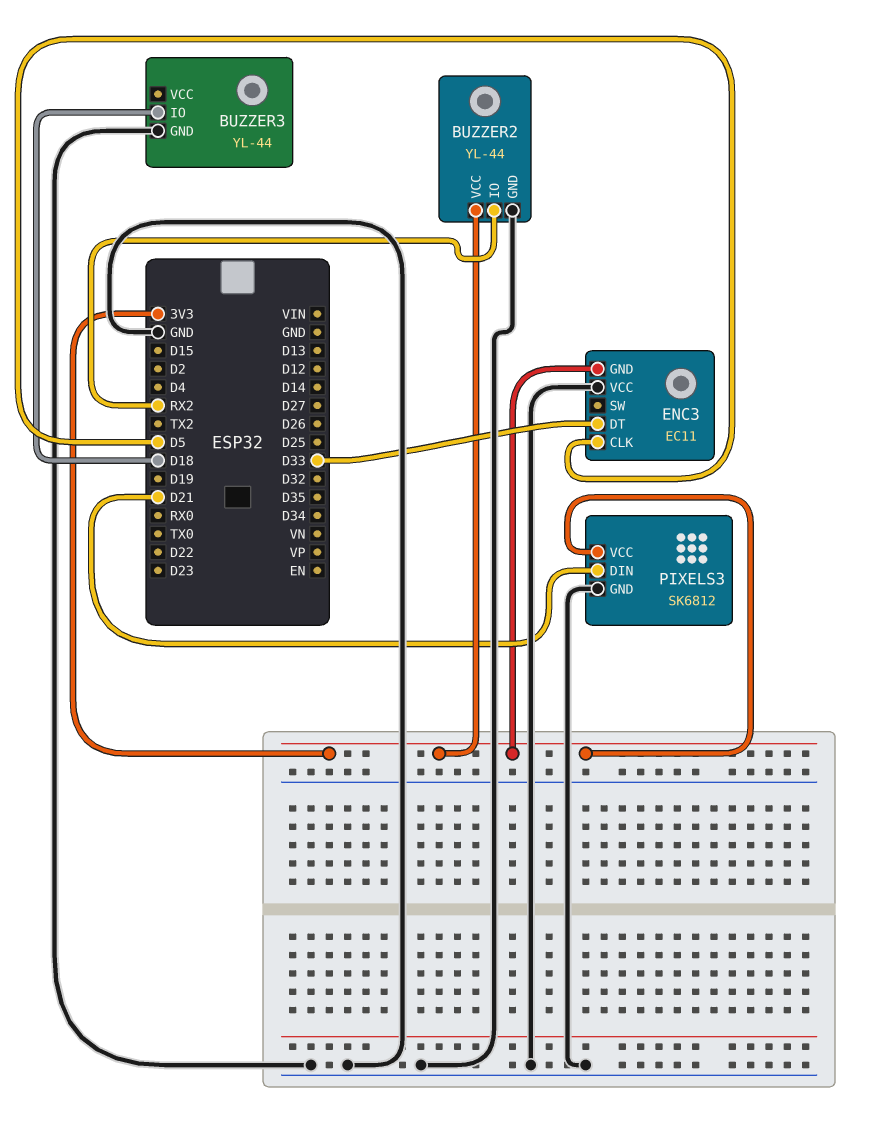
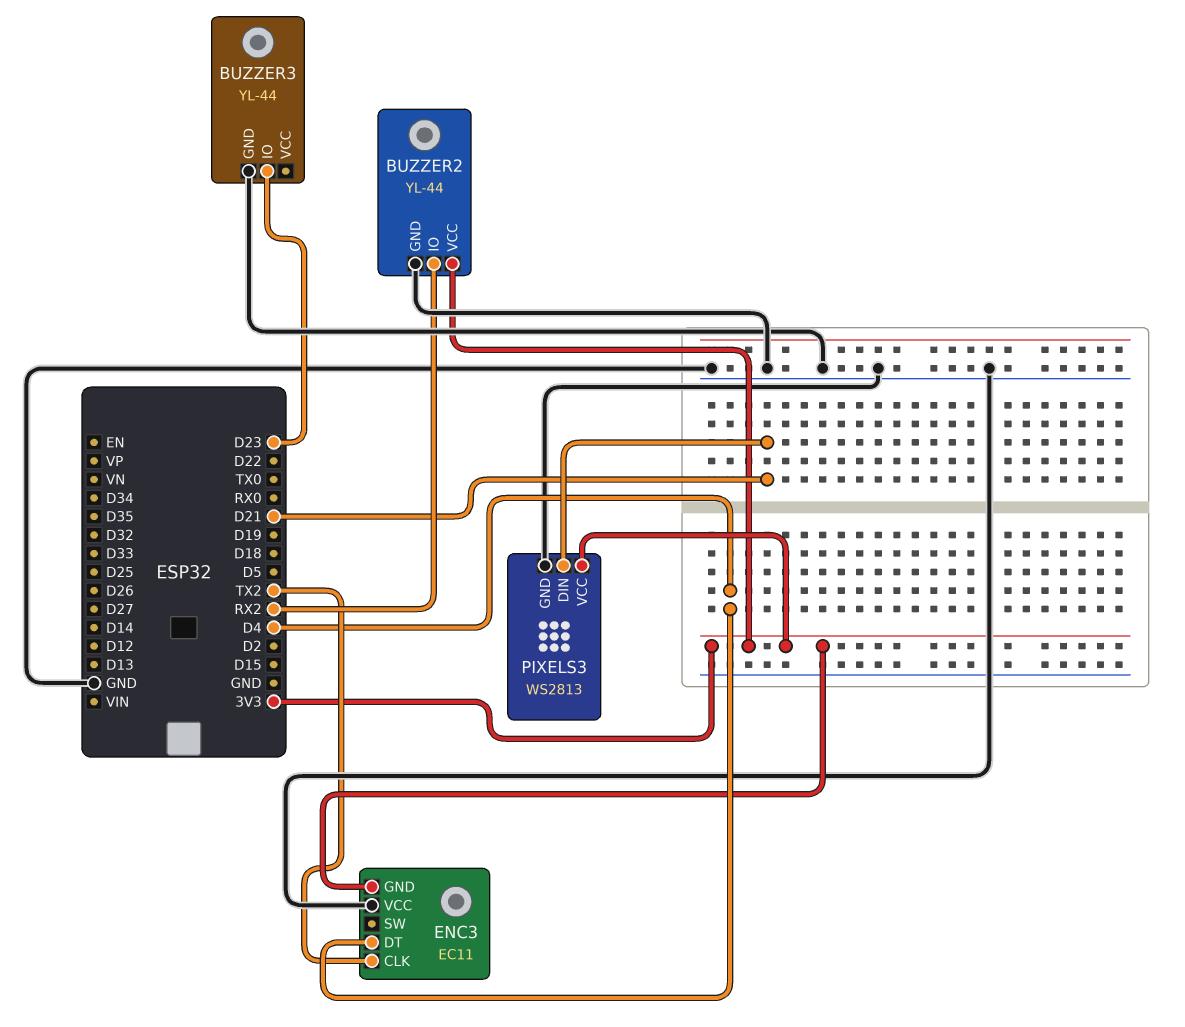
BUZZER3 pin IO: D18 -> D23
ENC3 pin CLK: D5 -> TX2
ENC3 pin DT: D33 -> D4
PIXELS3: SK6812 -> WS2813

